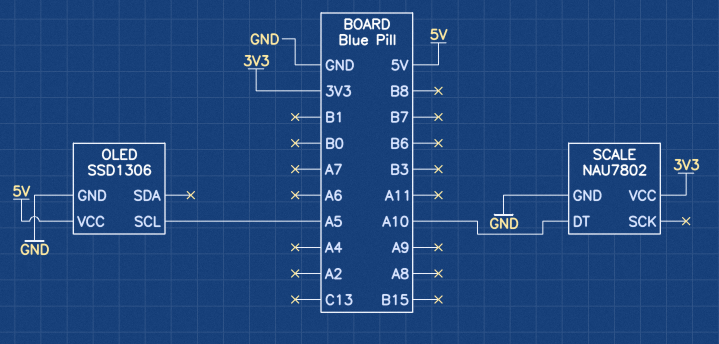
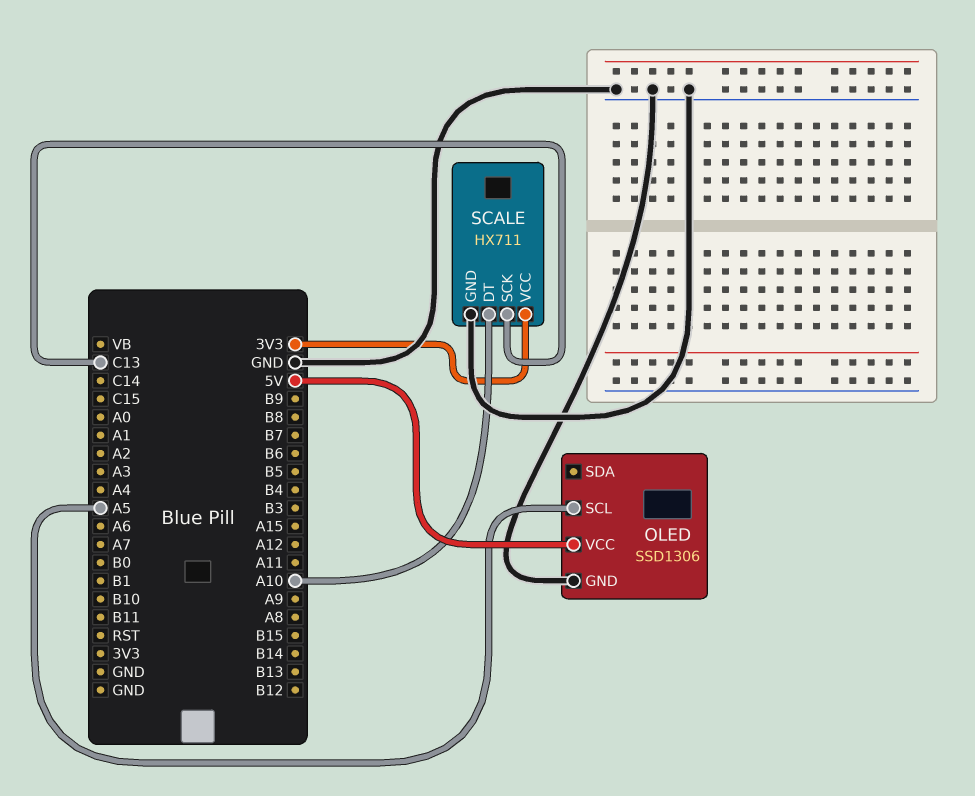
SCALE: NAU7802 -> HX711
SCALE pin SCK: none -> C13

